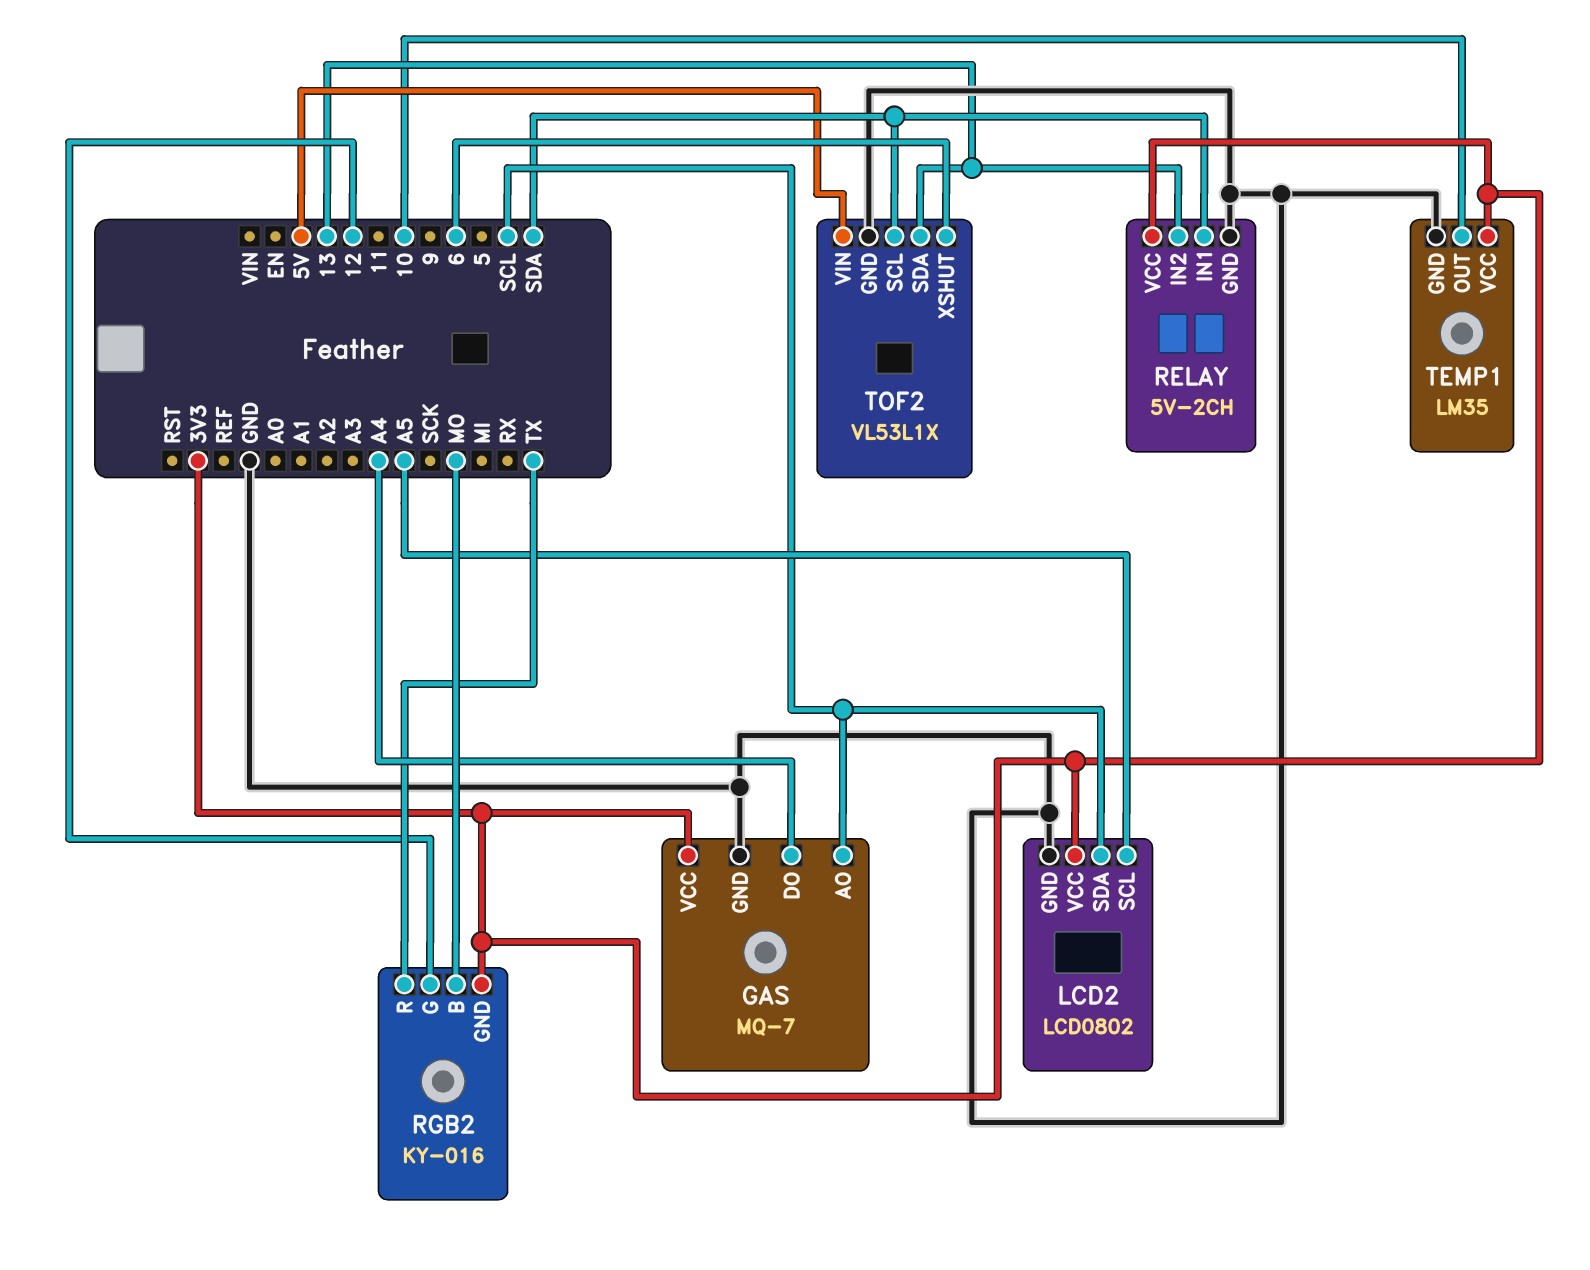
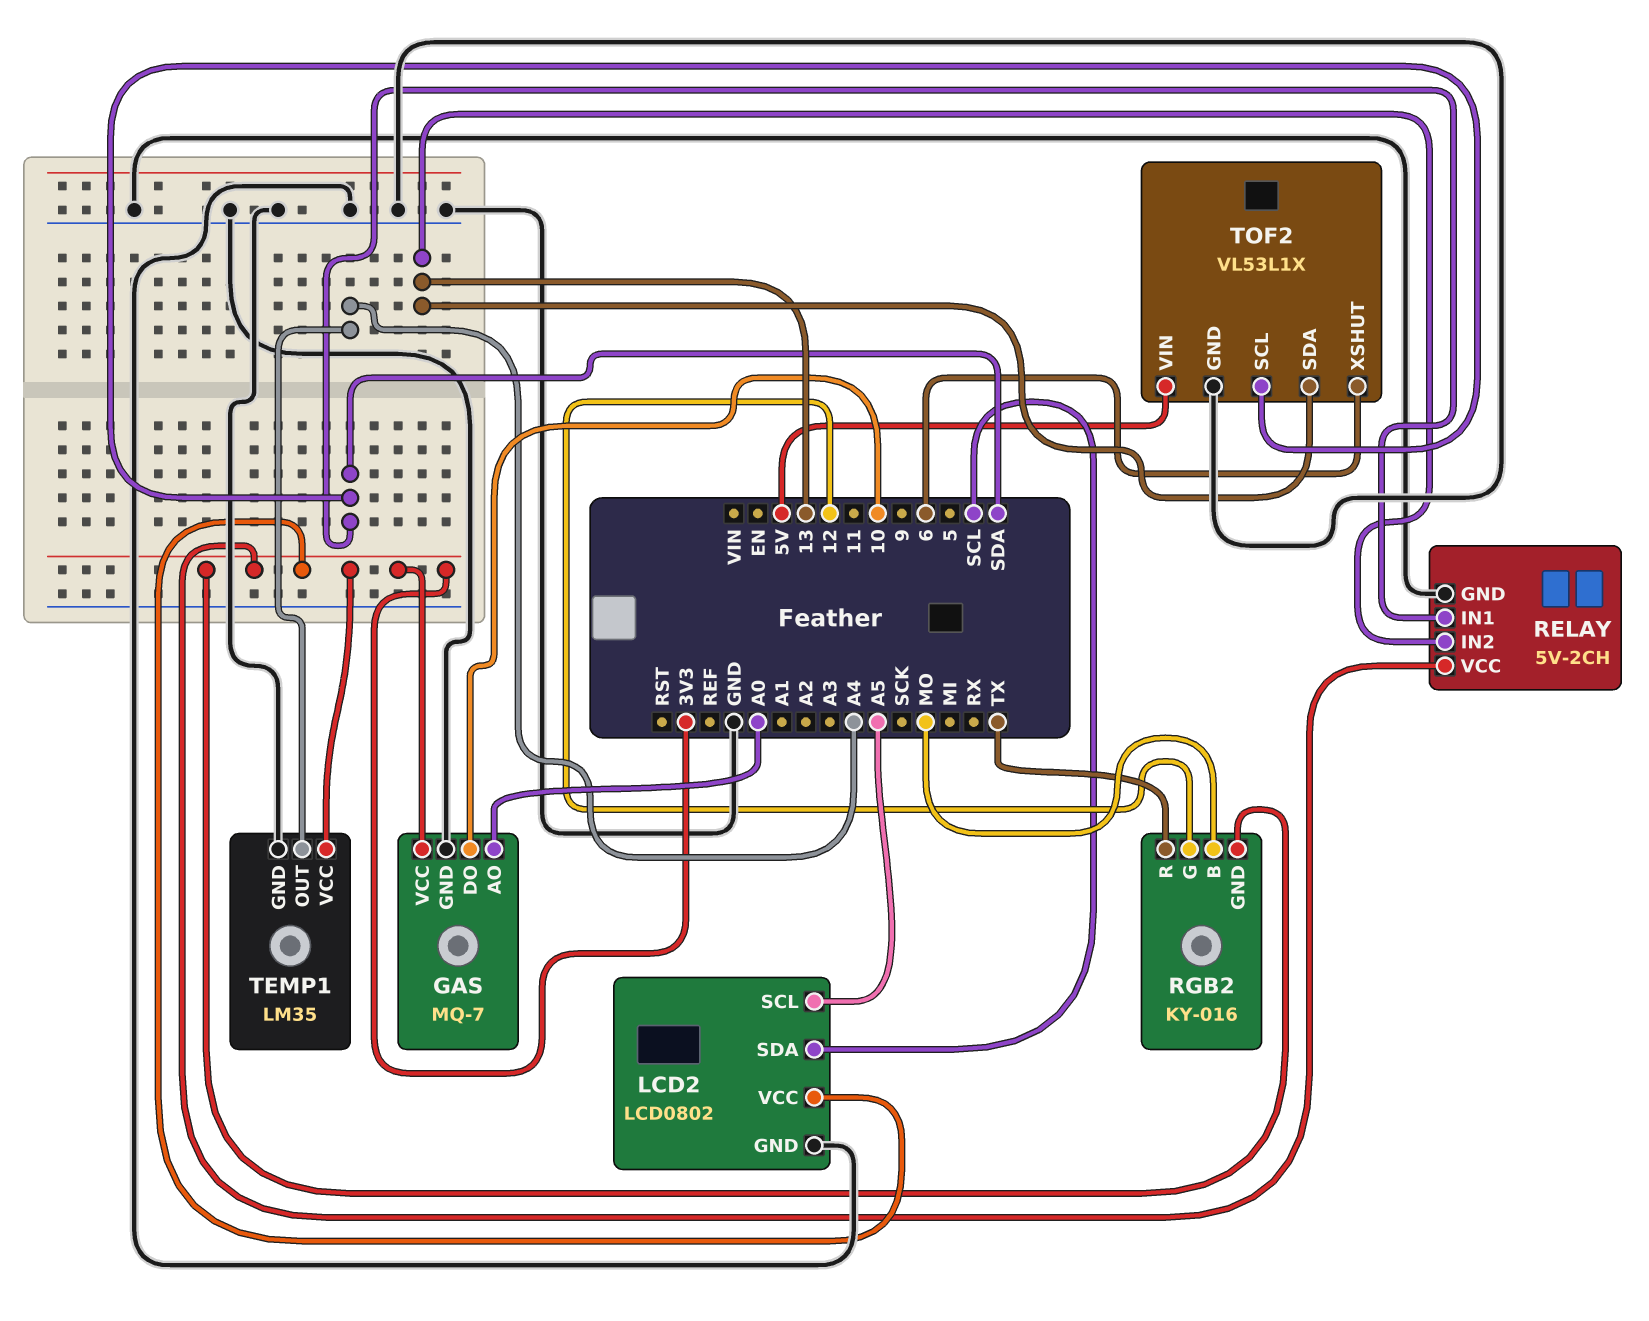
GAS pin AO: SCL -> A0
GAS pin DO: A4 -> 10
TEMP1 pin OUT: 10 -> A4

